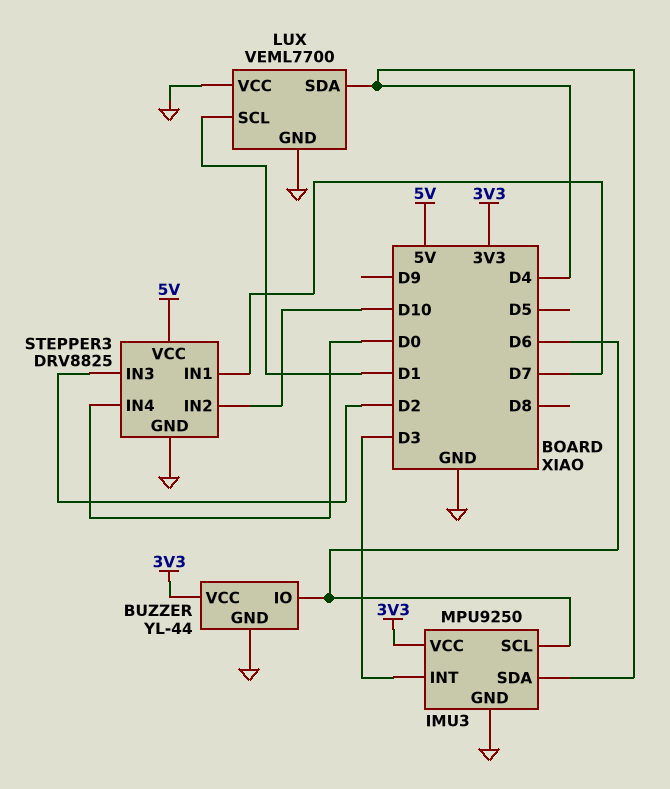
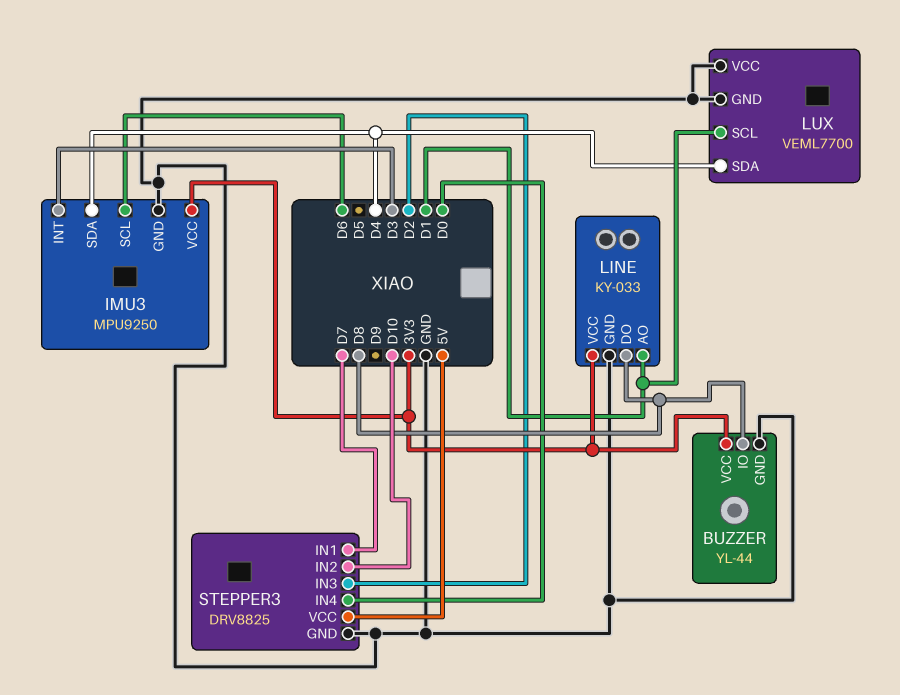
BUZZER pin IO: D6 -> D8
LINE: none -> KY-033
LINE pin AO: none -> D1
LINE pin DO: none -> D8
LINE pin GND: none -> GND
LINE pin VCC: none -> 3V3

